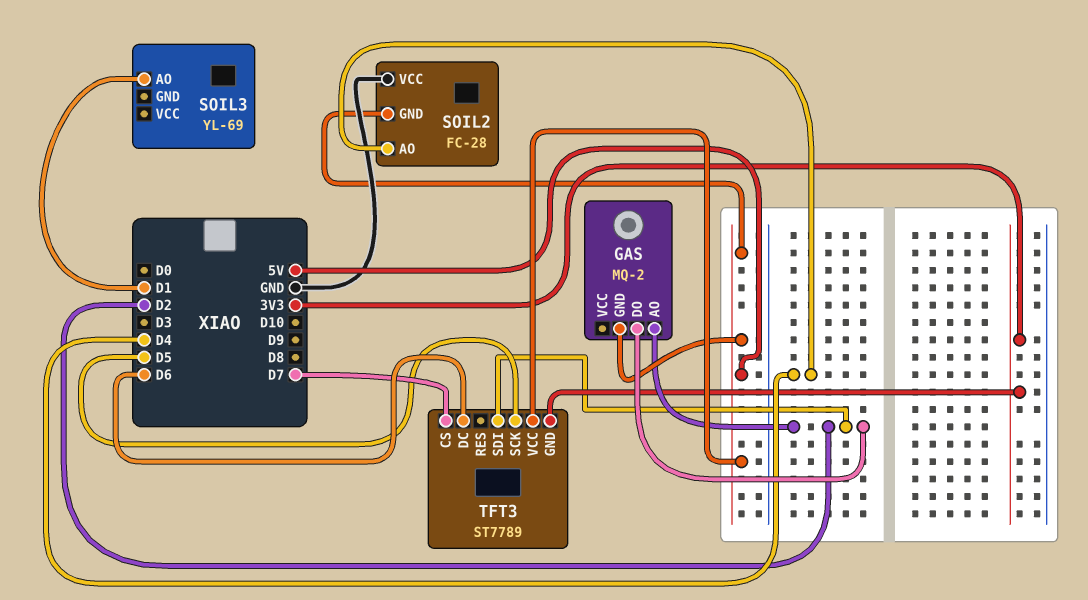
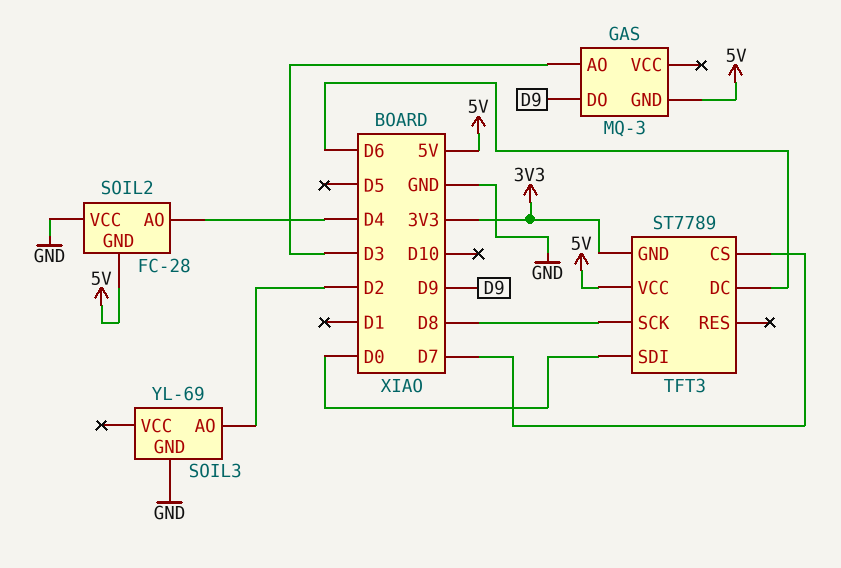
GAS: MQ-2 -> MQ-3
GAS pin AO: D2 -> D3
GAS pin DO: D2 -> D9
SOIL3 pin AO: D1 -> D2
SOIL3 pin GND: none -> GND
TFT3 pin SCK: D5 -> D8
TFT3 pin SDI: D2 -> D0

